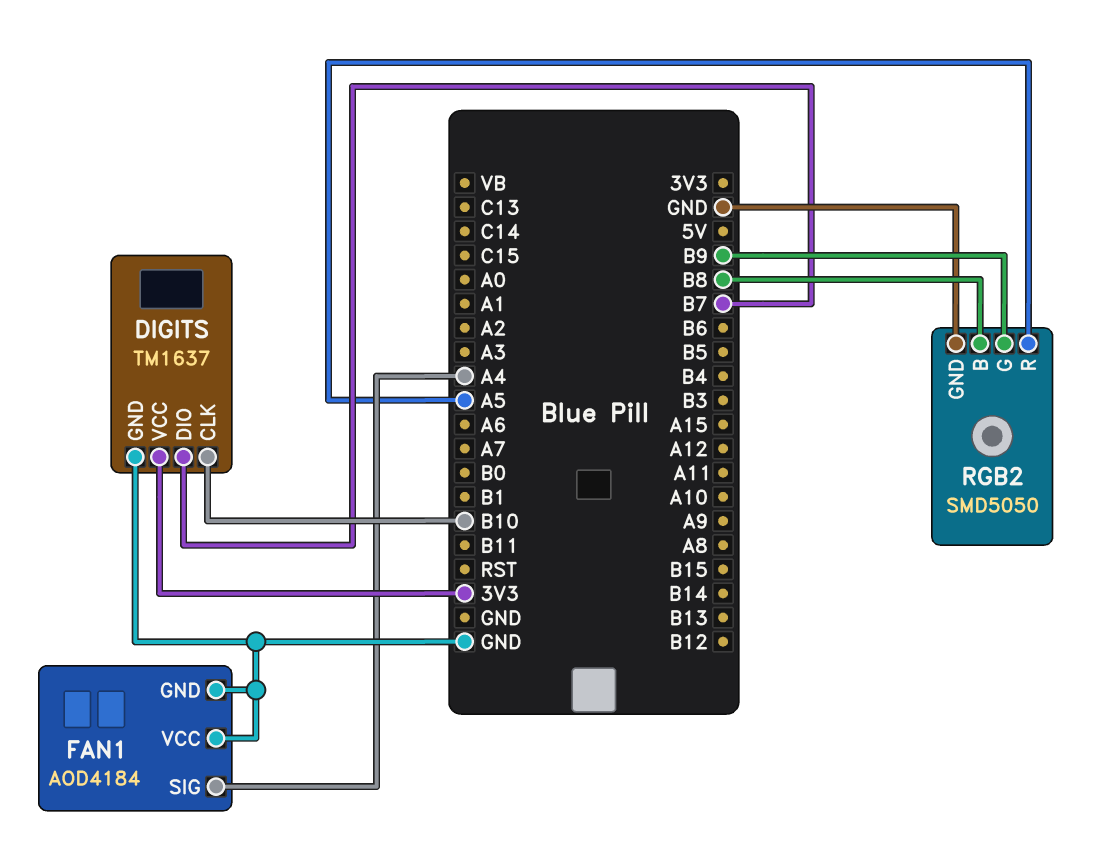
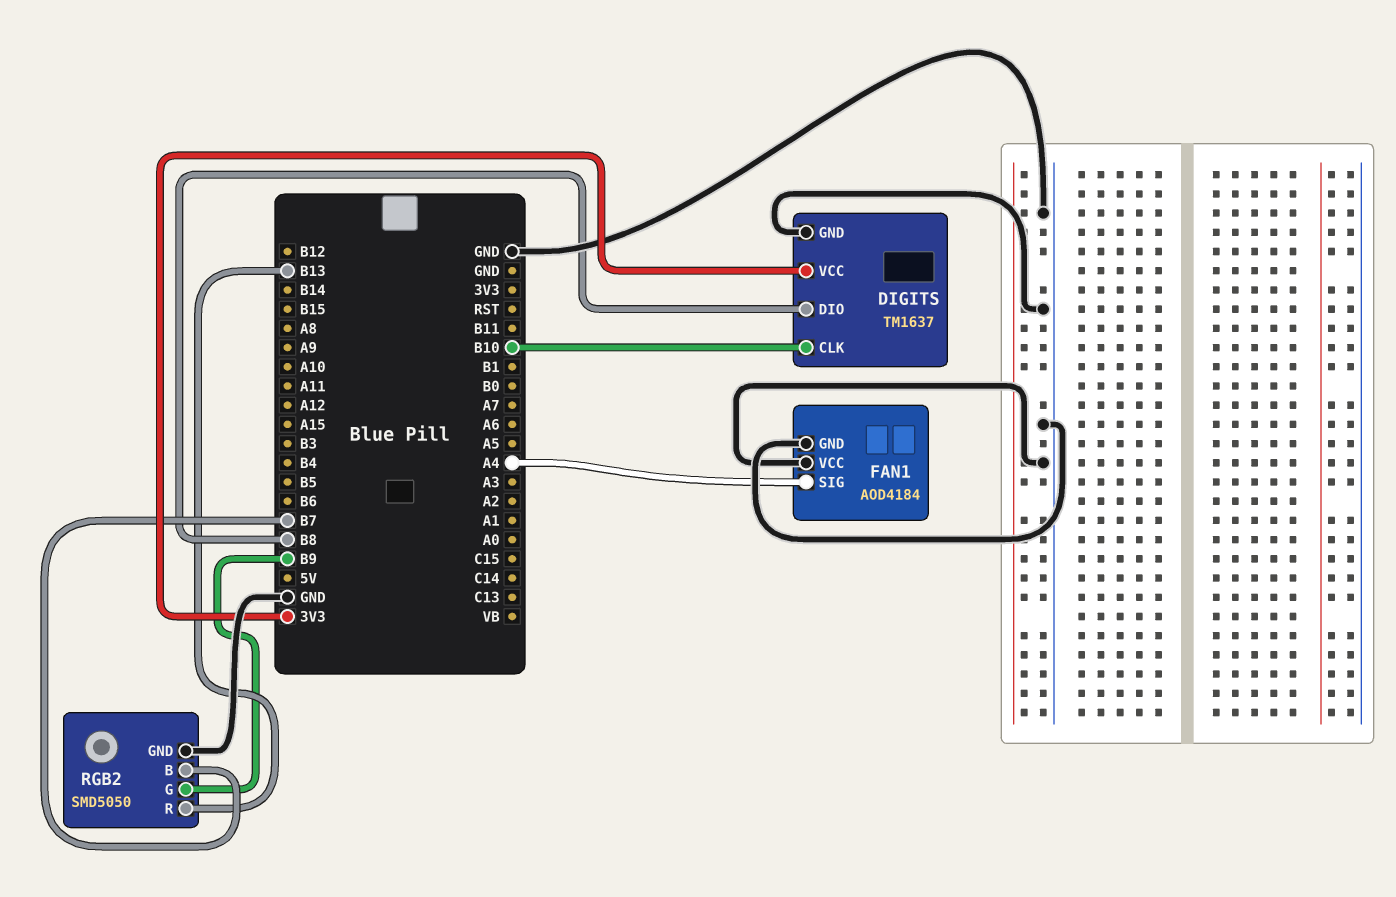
DIGITS pin DIO: B7 -> B8
RGB2 pin B: B8 -> B7
RGB2 pin R: A5 -> B13

